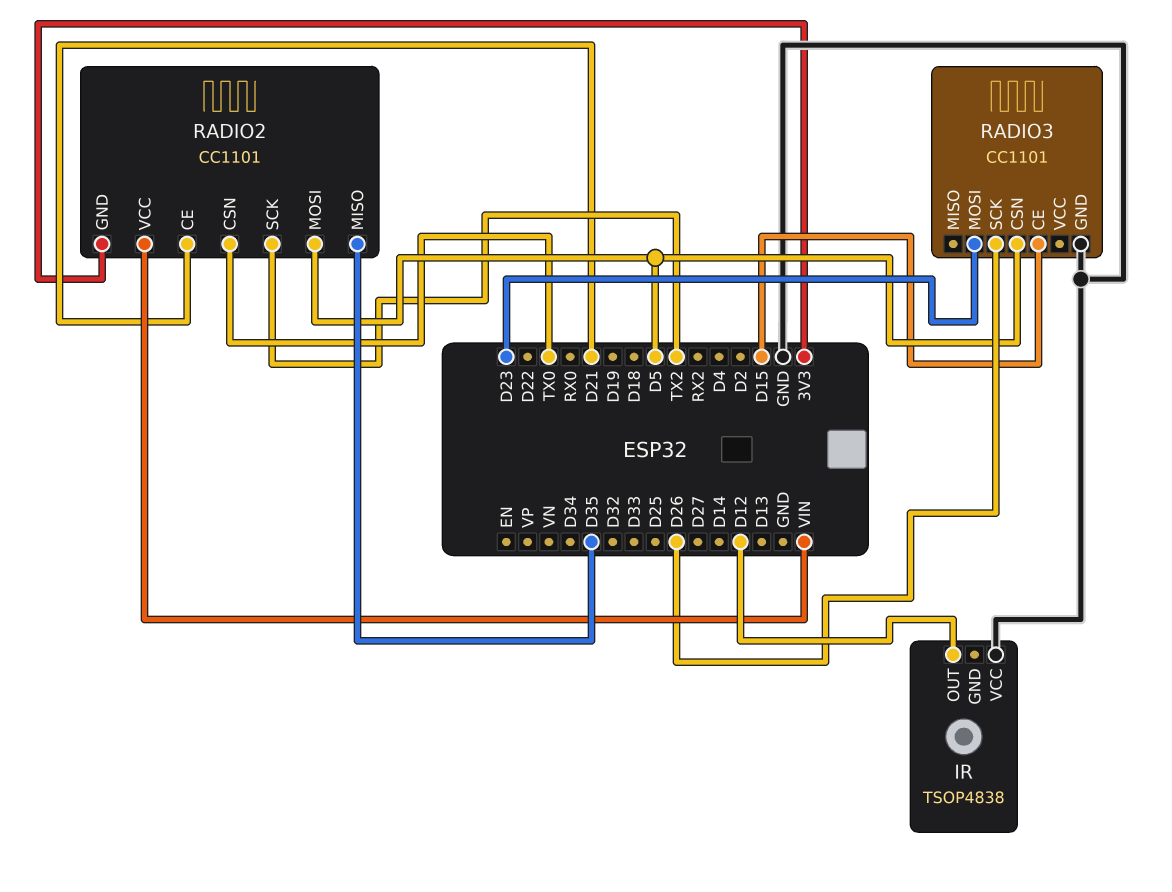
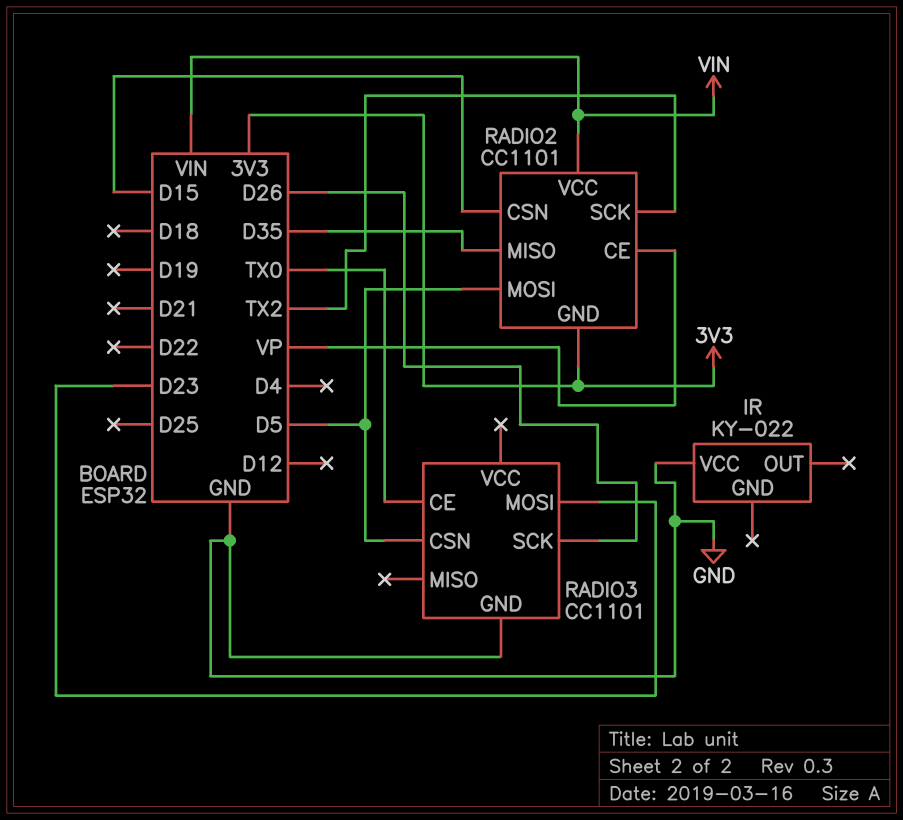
IR: TSOP4838 -> KY-022
IR pin OUT: D12 -> none
RADIO2 pin CE: D21 -> VP
RADIO2 pin CSN: TX0 -> D15
RADIO3 pin CE: D15 -> TX0

